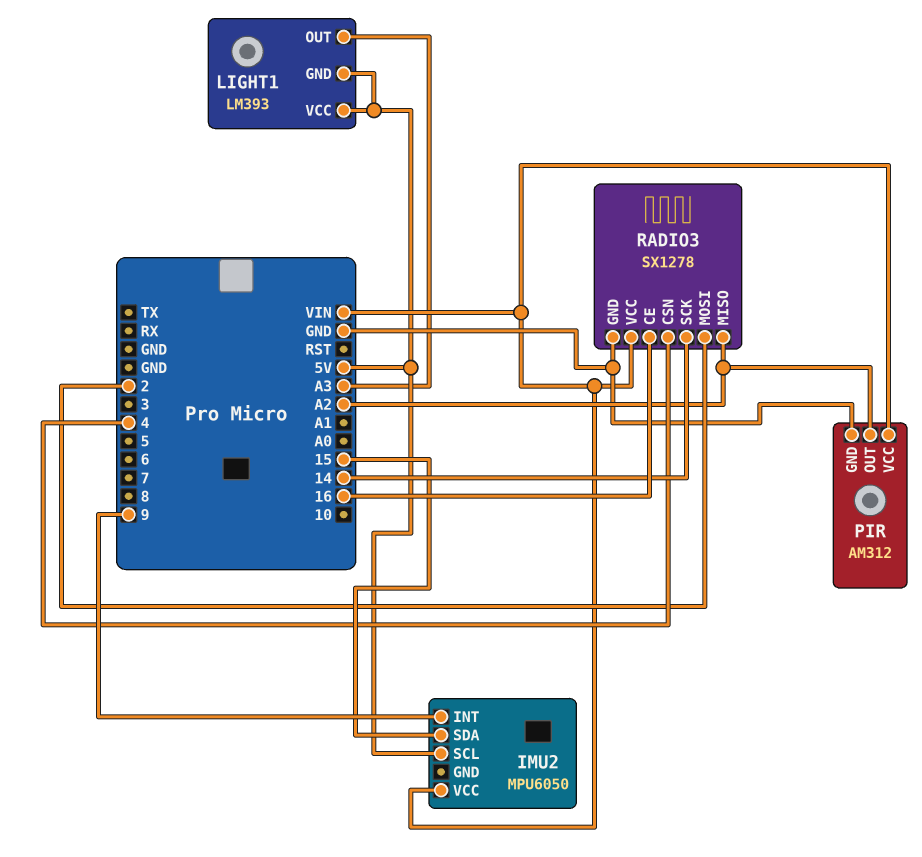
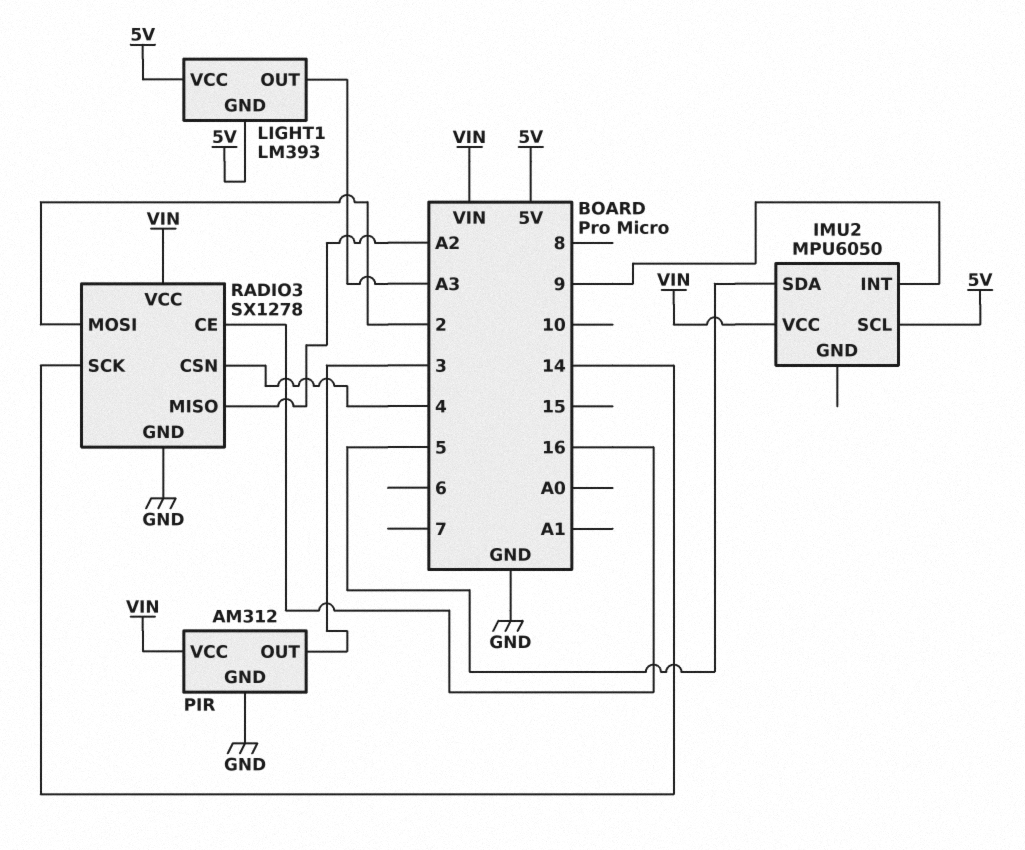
IMU2 pin SDA: 15 -> 5
PIR pin OUT: A2 -> 3

